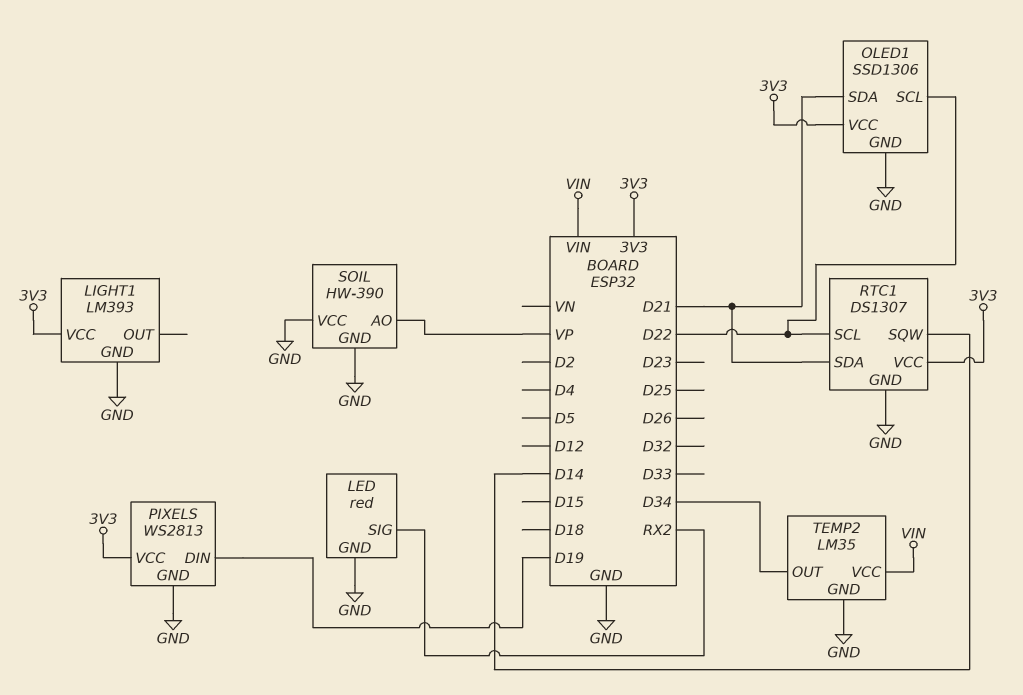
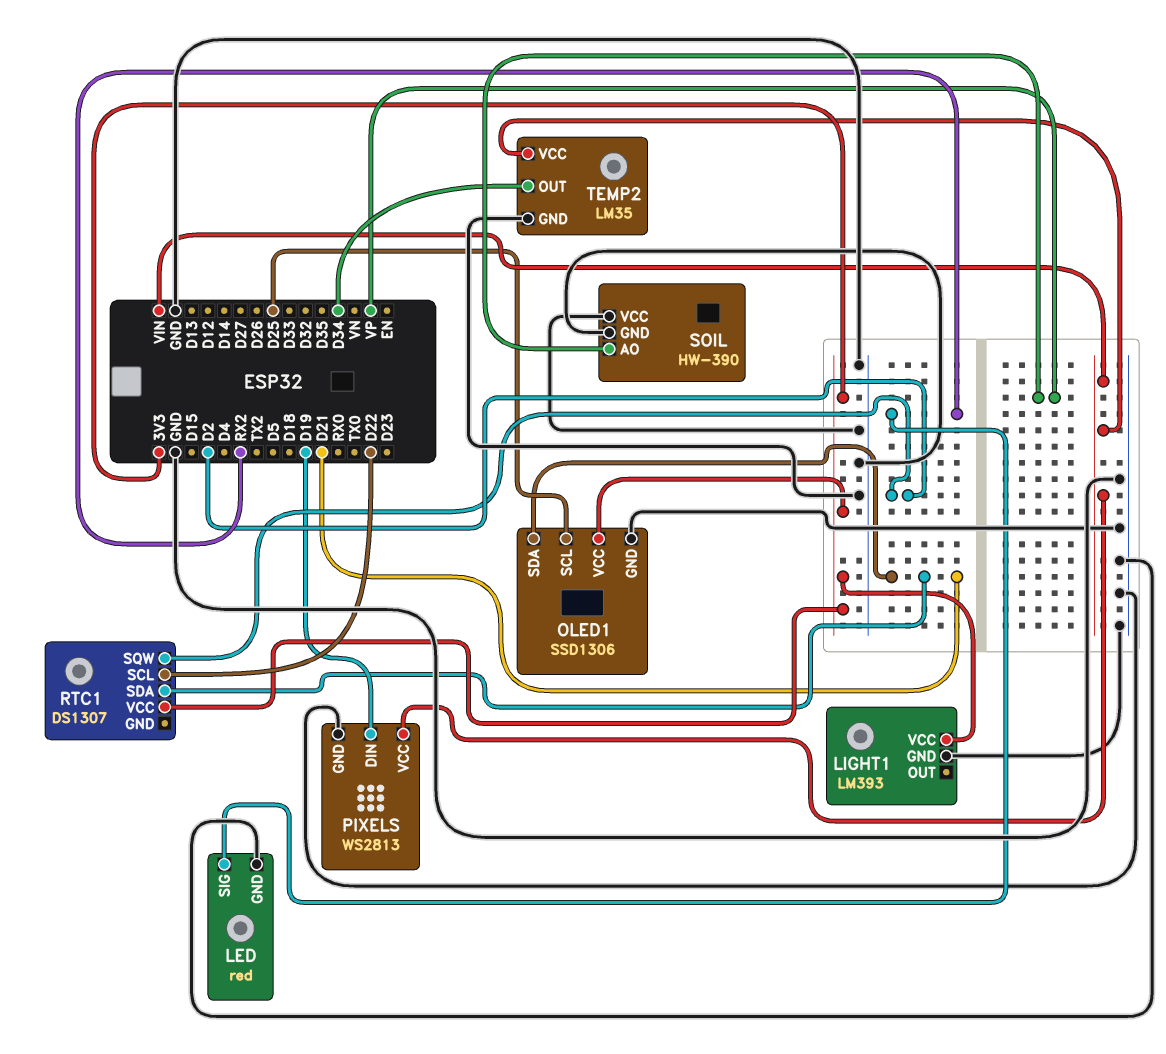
OLED1 pin SCL: D22 -> D25
PIXELS pin VCC: 3V3 -> VIN
RTC1 pin GND: GND -> none
RTC1 pin SQW: D14 -> D2

